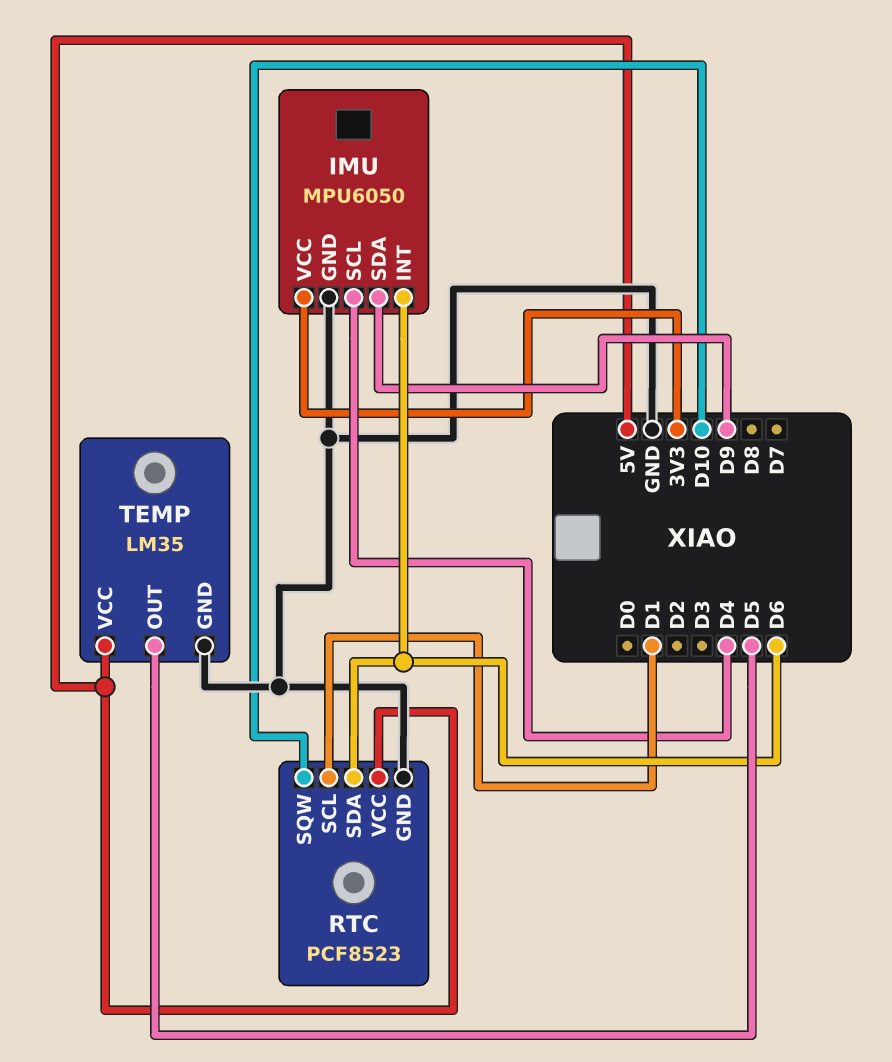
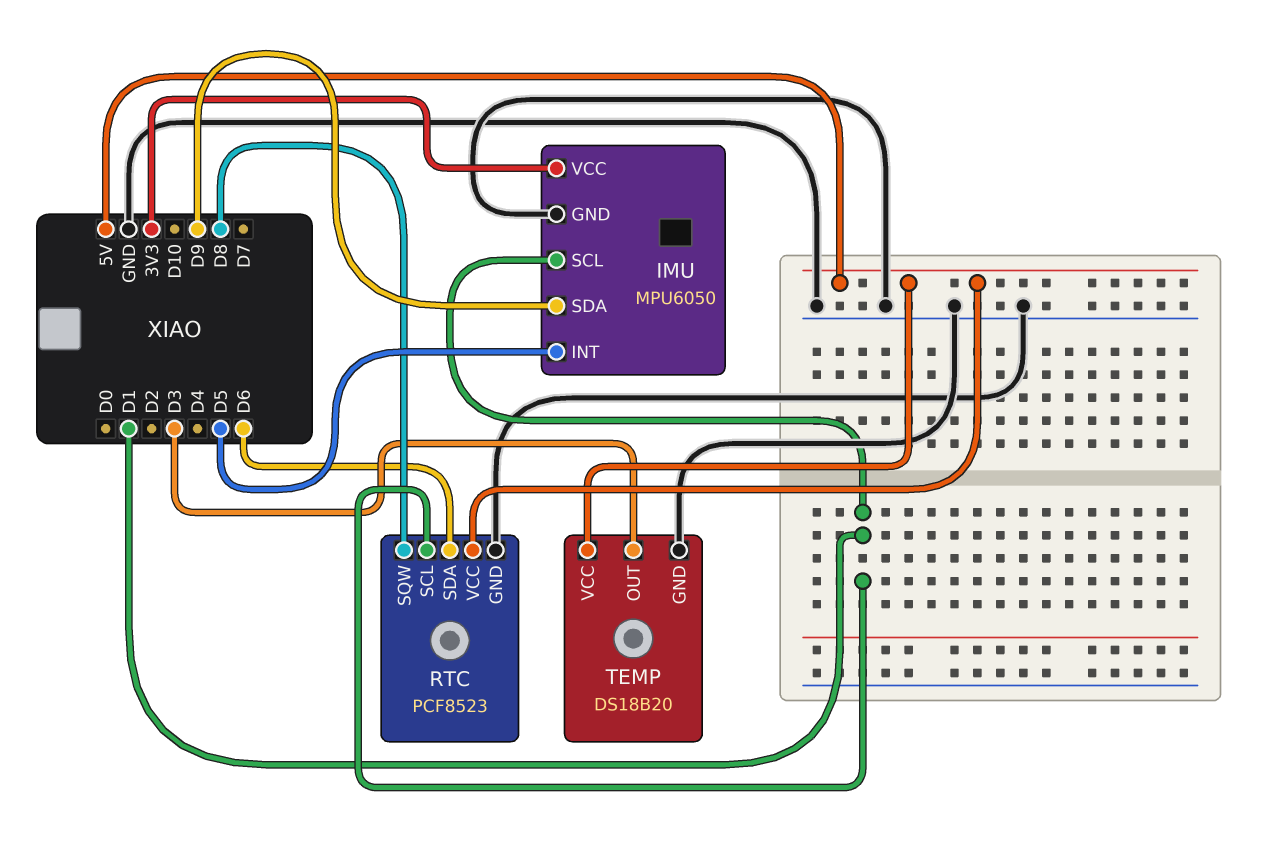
IMU pin INT: D6 -> D5
IMU pin SCL: D4 -> D1
RTC pin SQW: D10 -> D8
TEMP: LM35 -> DS18B20
TEMP pin OUT: D5 -> D3

